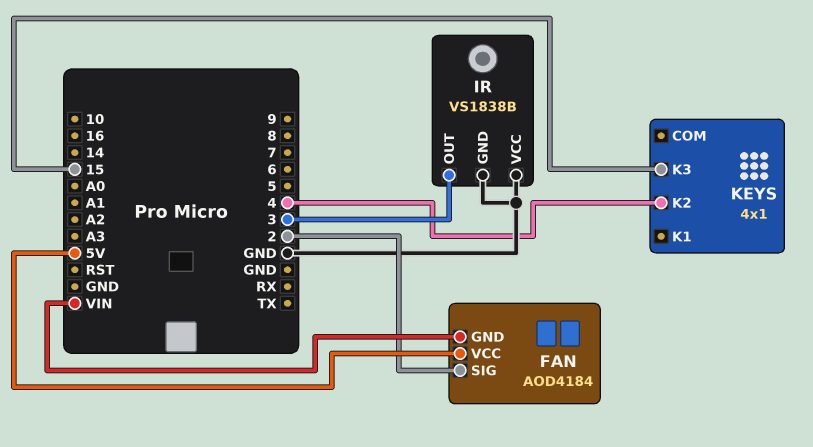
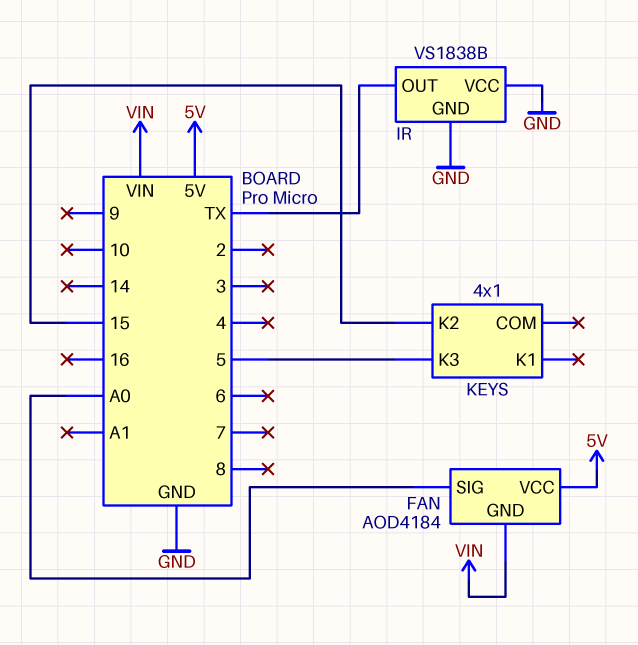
FAN pin SIG: 2 -> A0
IR pin OUT: 3 -> TX
KEYS pin K2: 4 -> 15
KEYS pin K3: 15 -> 5

